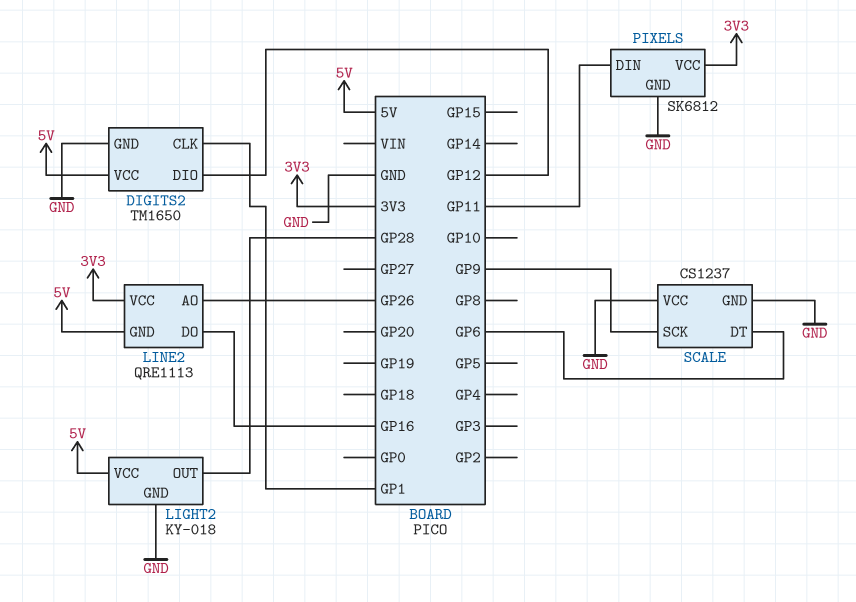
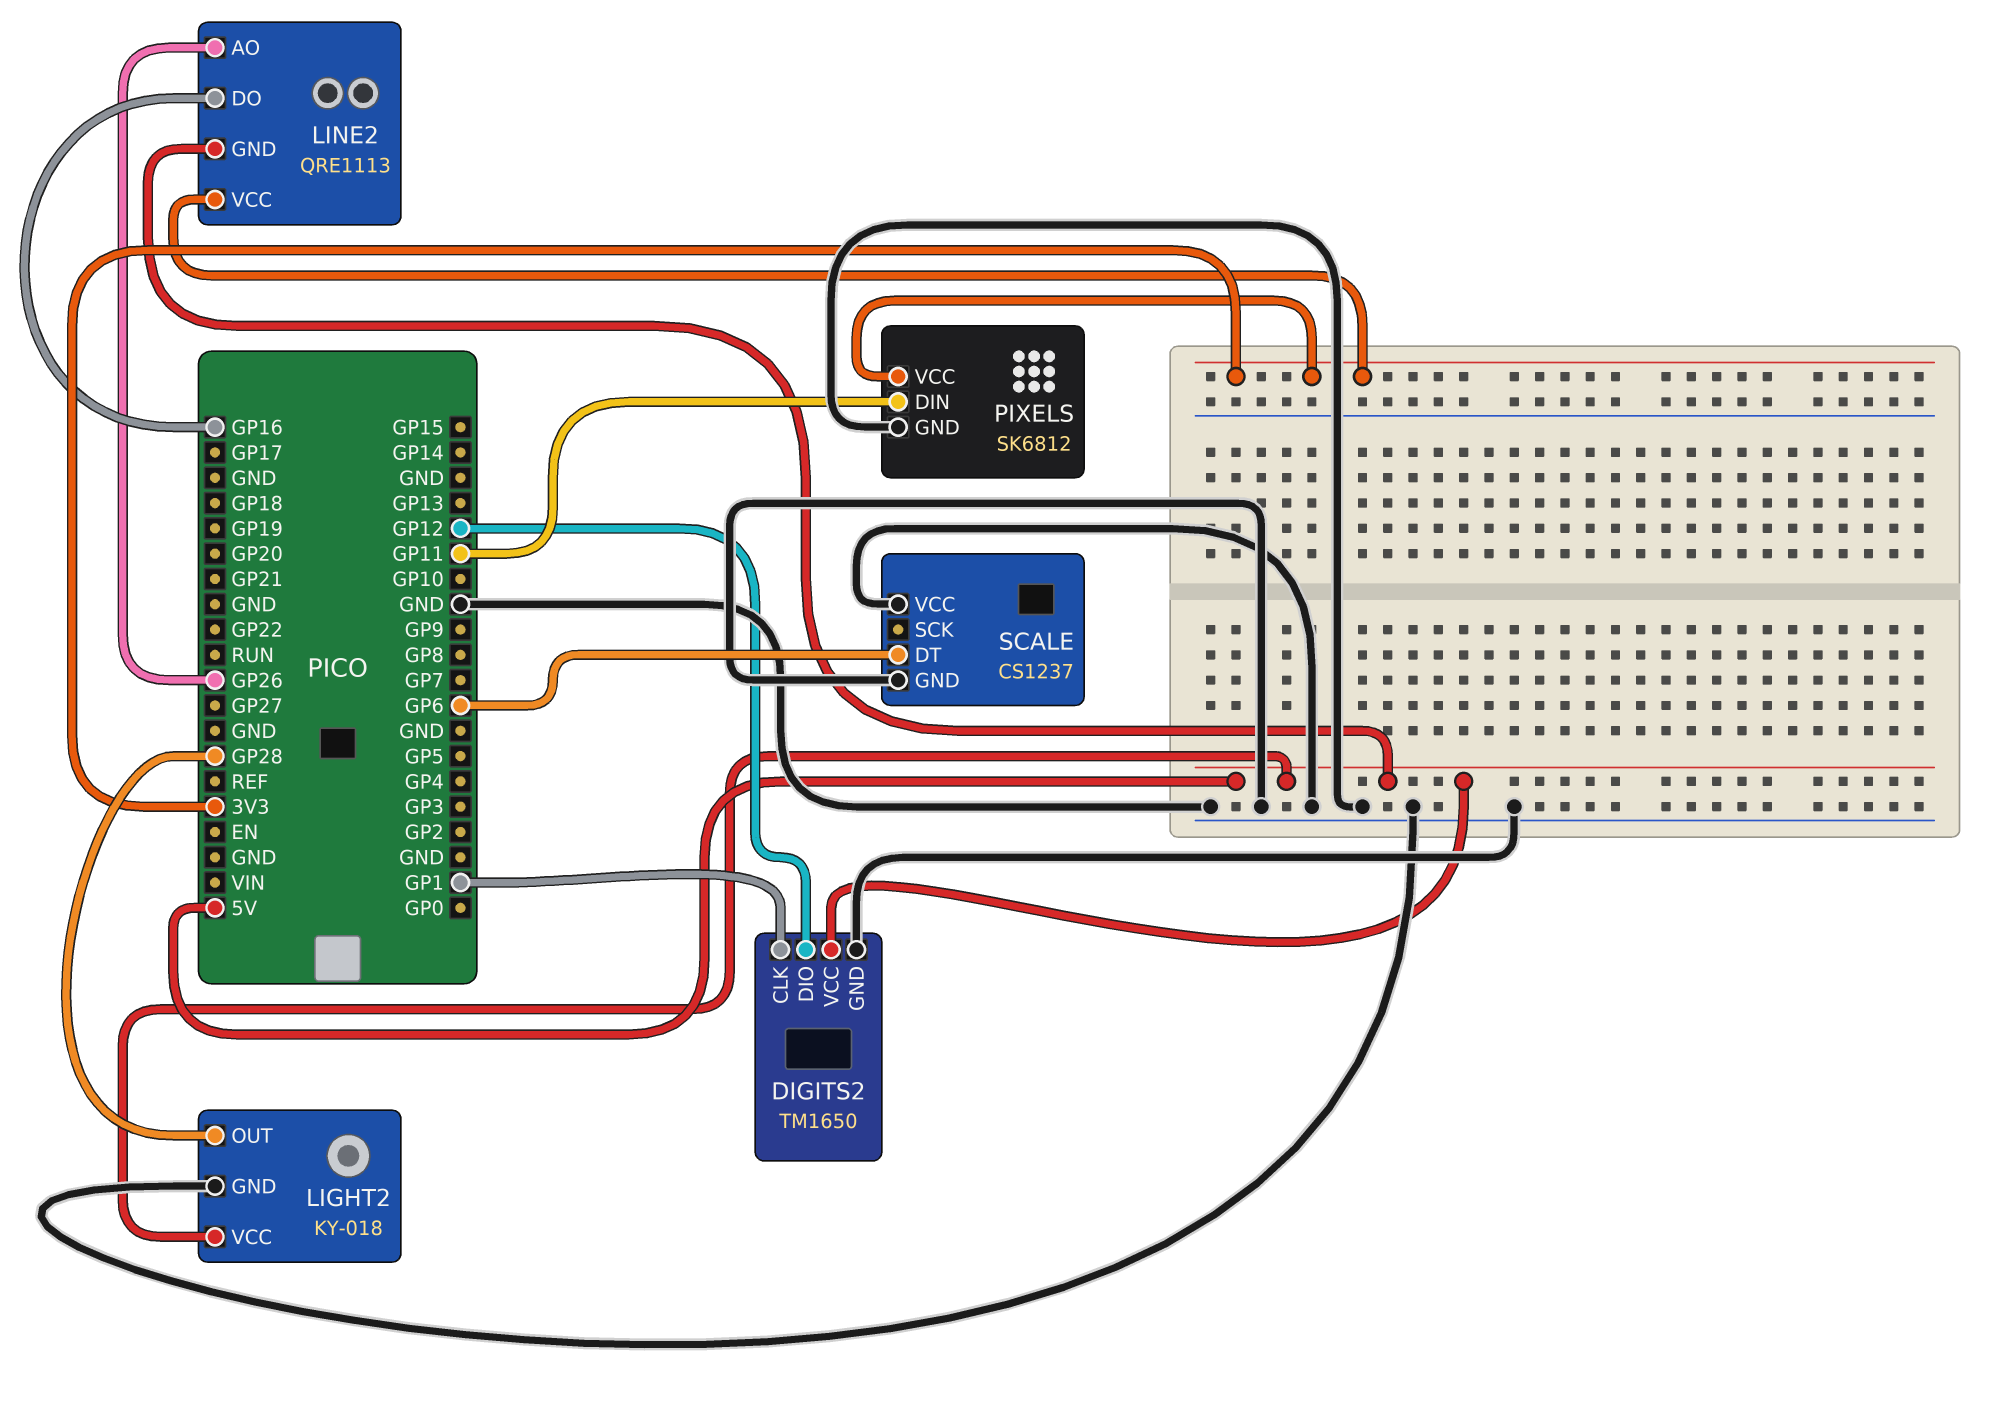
SCALE pin SCK: GP9 -> none

